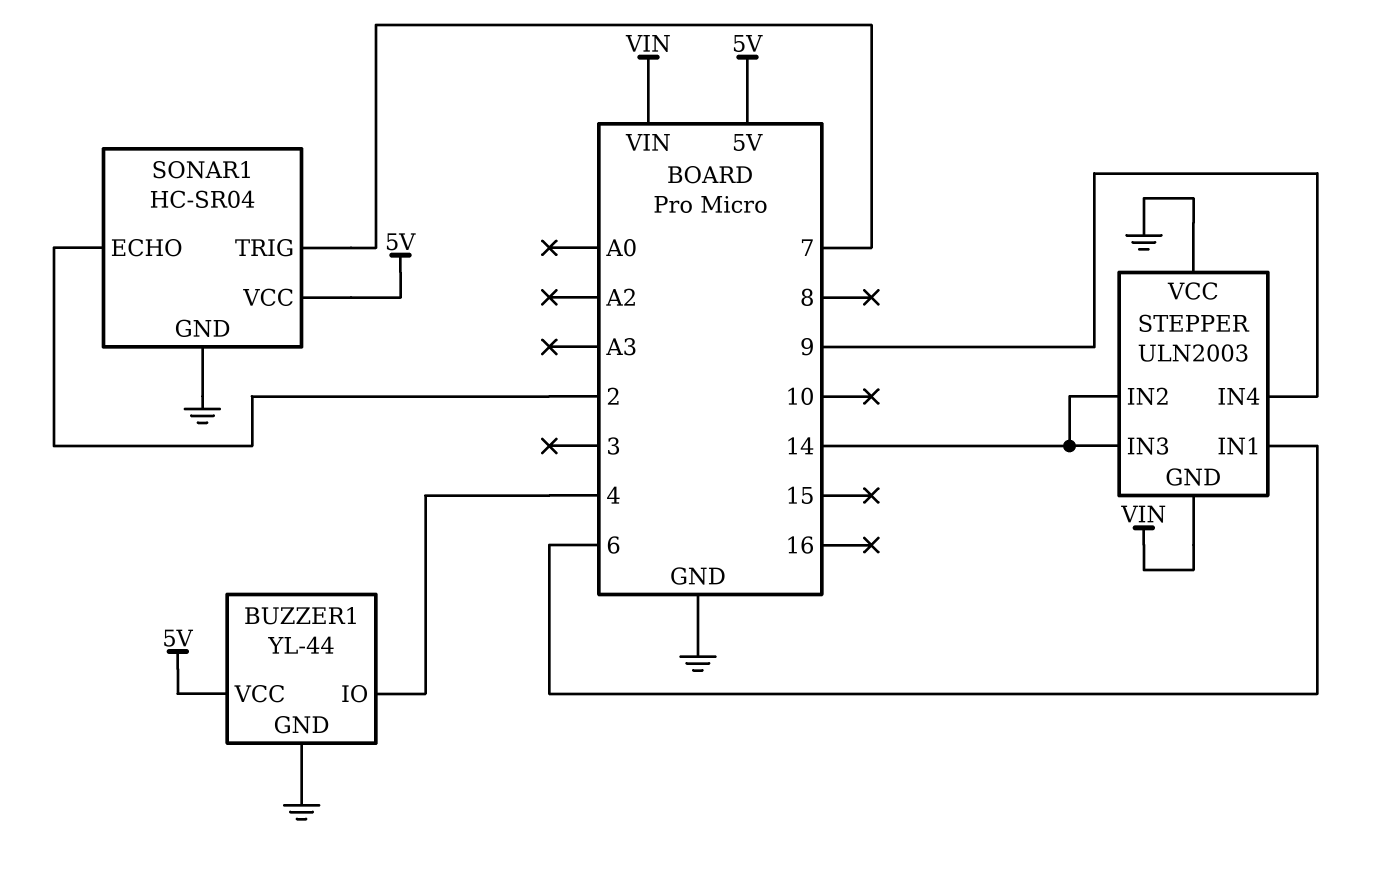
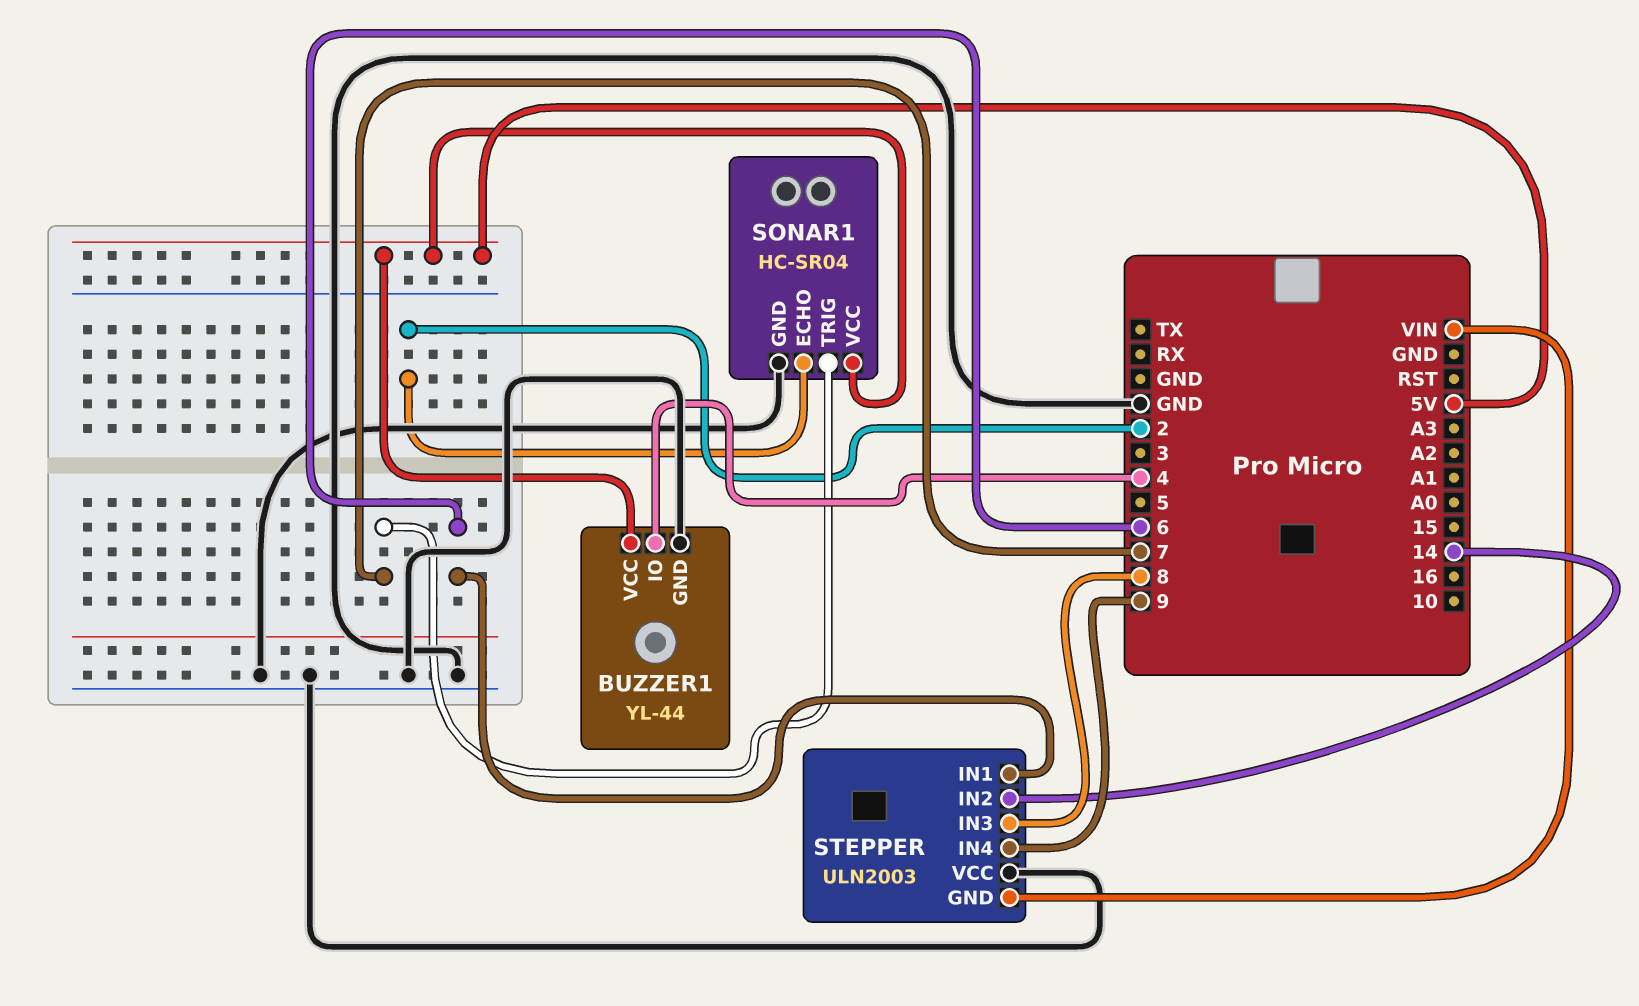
STEPPER pin IN3: 14 -> 8

